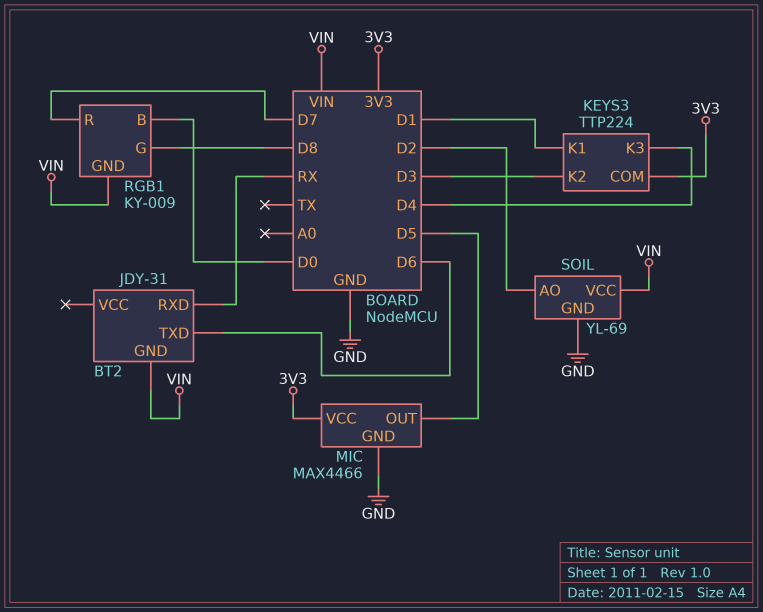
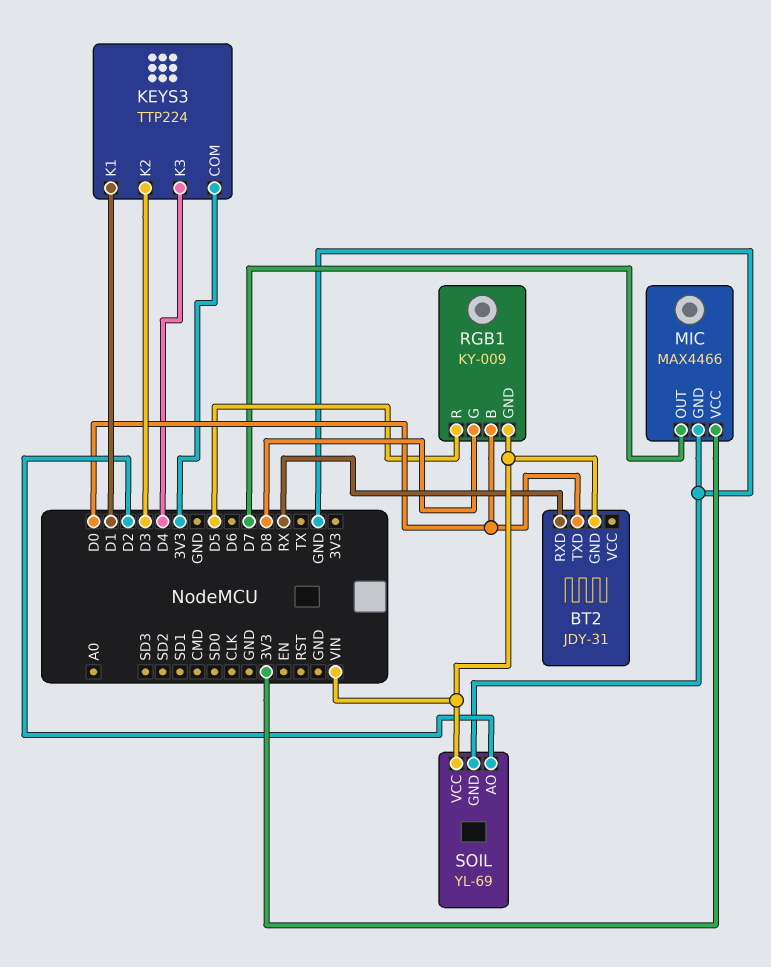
BT2 pin TXD: D6 -> D0
MIC pin OUT: D5 -> D7
RGB1 pin R: D7 -> D5

